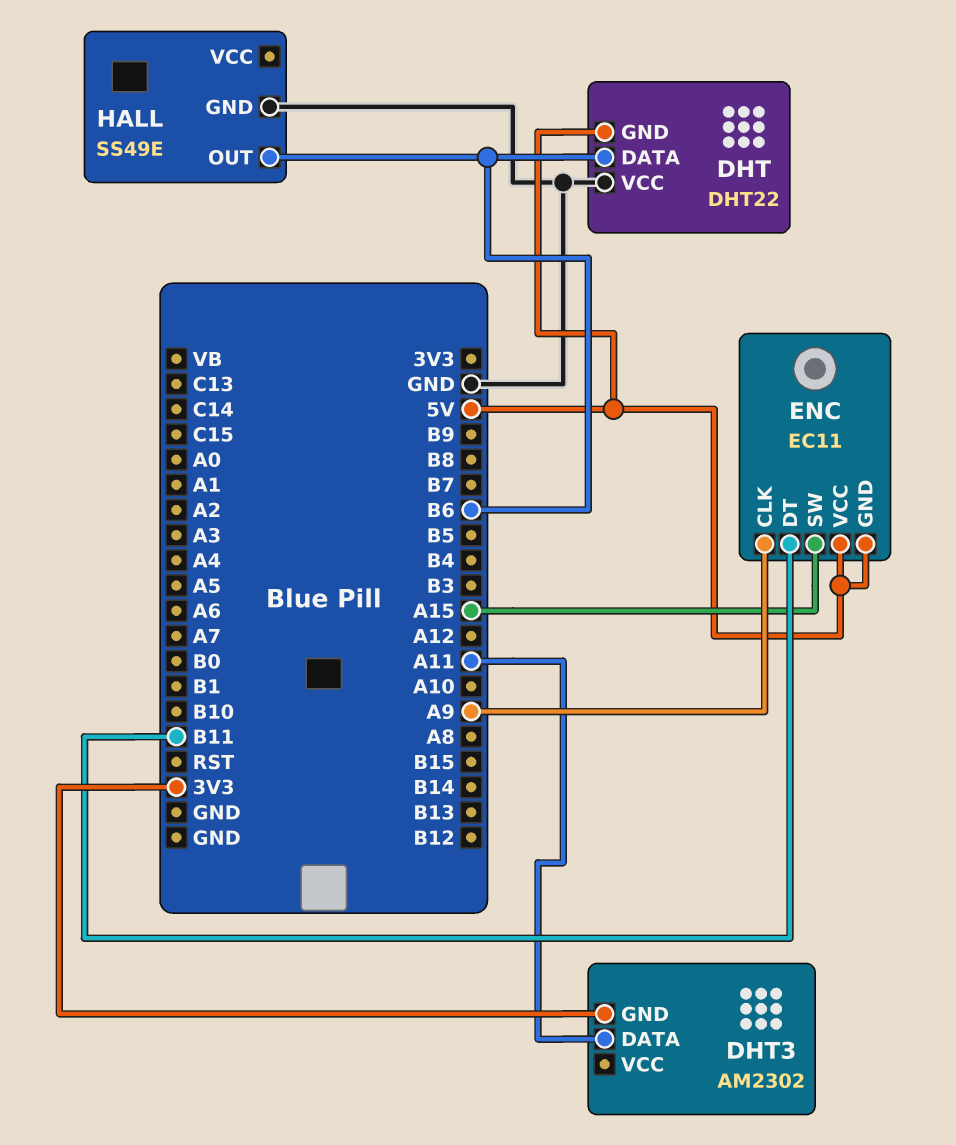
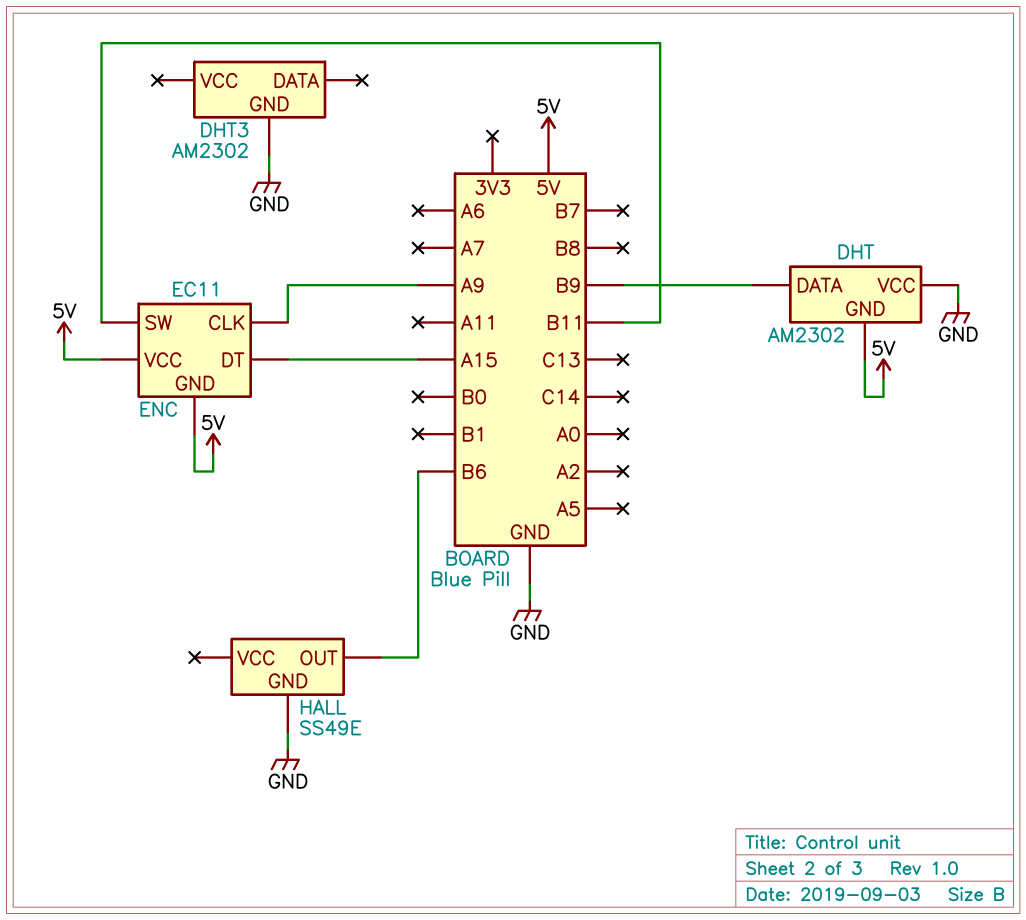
DHT: DHT22 -> AM2302
DHT pin DATA: B6 -> B9
DHT3 pin DATA: A11 -> none
DHT3 pin GND: 3V3 -> GND
ENC pin DT: B11 -> A15
ENC pin SW: A15 -> B11

